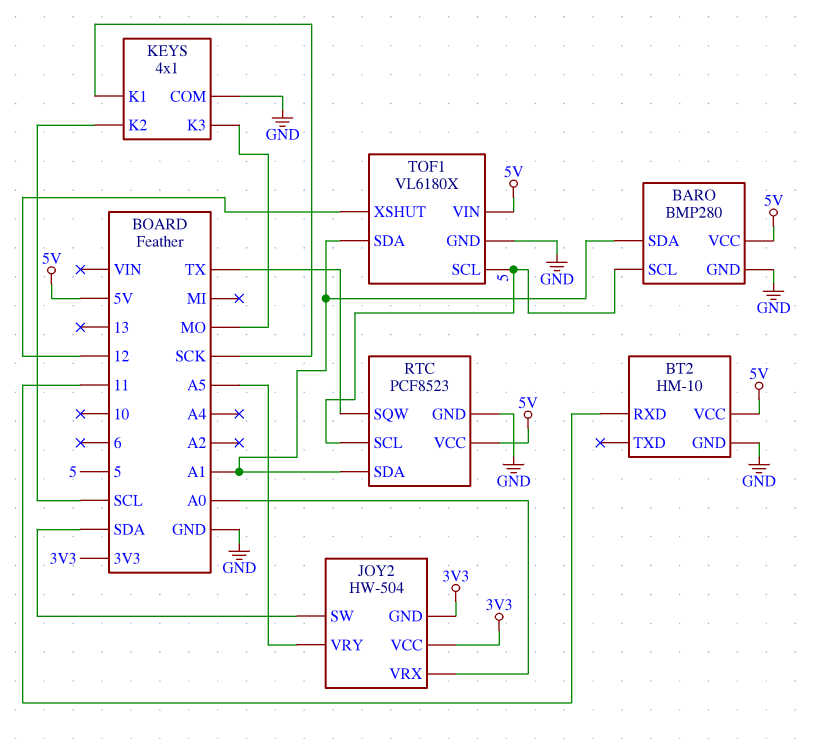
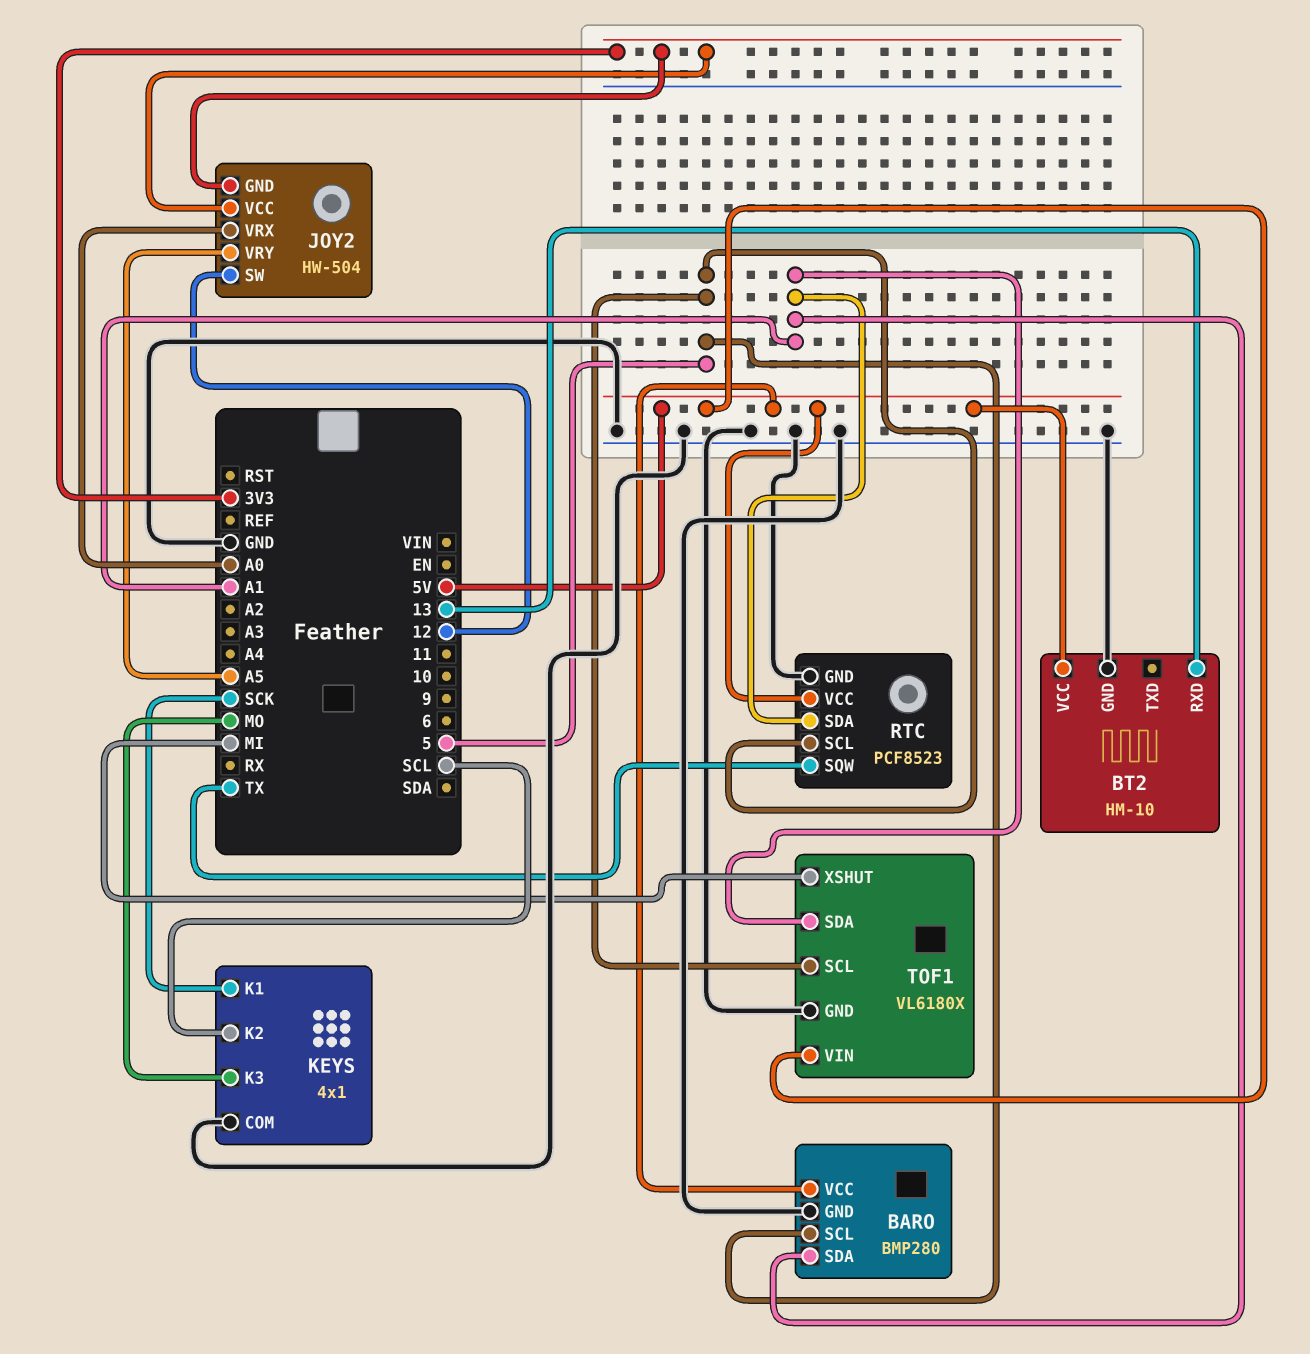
BT2 pin RXD: 11 -> 13
JOY2 pin SW: SDA -> 12
TOF1 pin XSHUT: 12 -> MI

